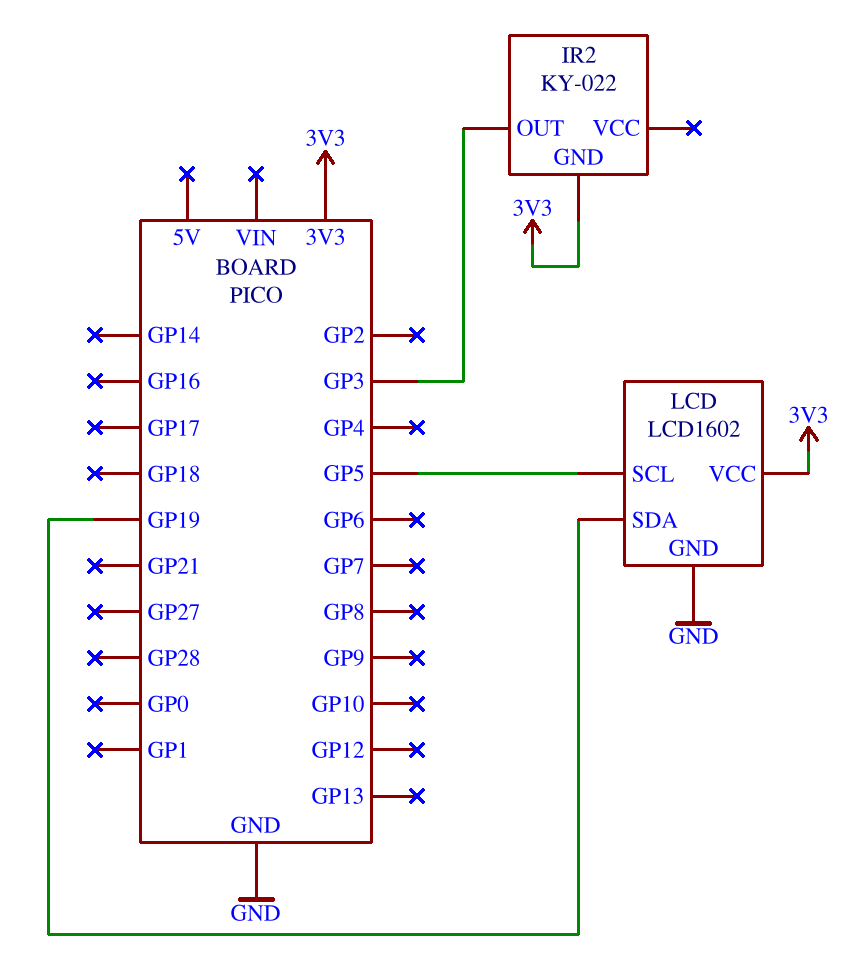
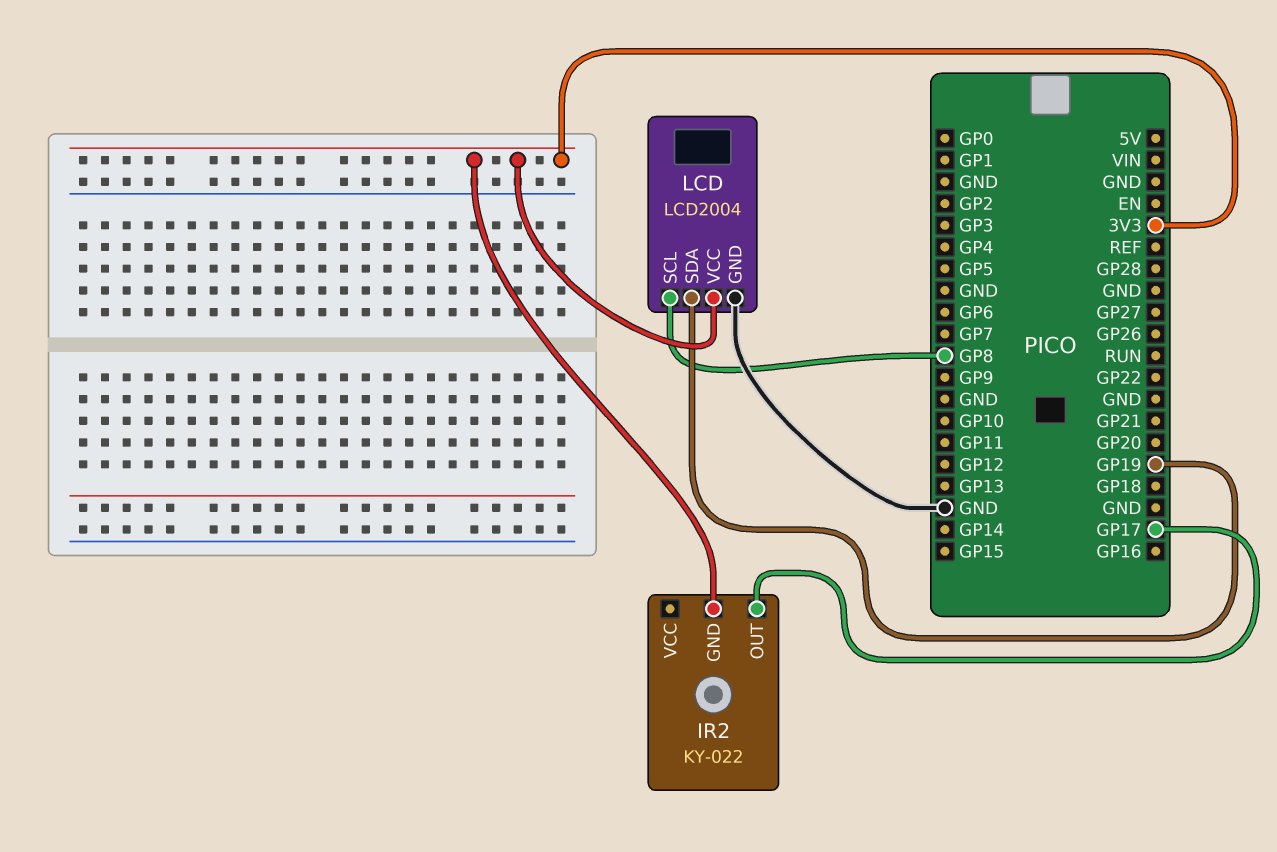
IR2 pin OUT: GP3 -> GP17
LCD: LCD1602 -> LCD2004
LCD pin SCL: GP5 -> GP8

